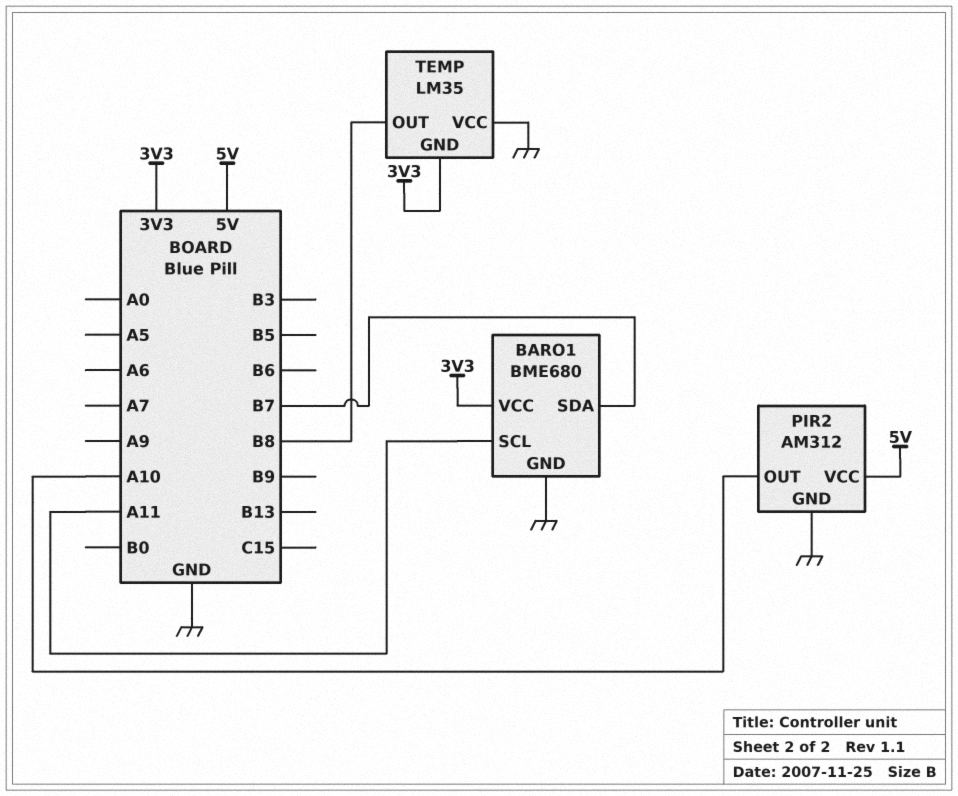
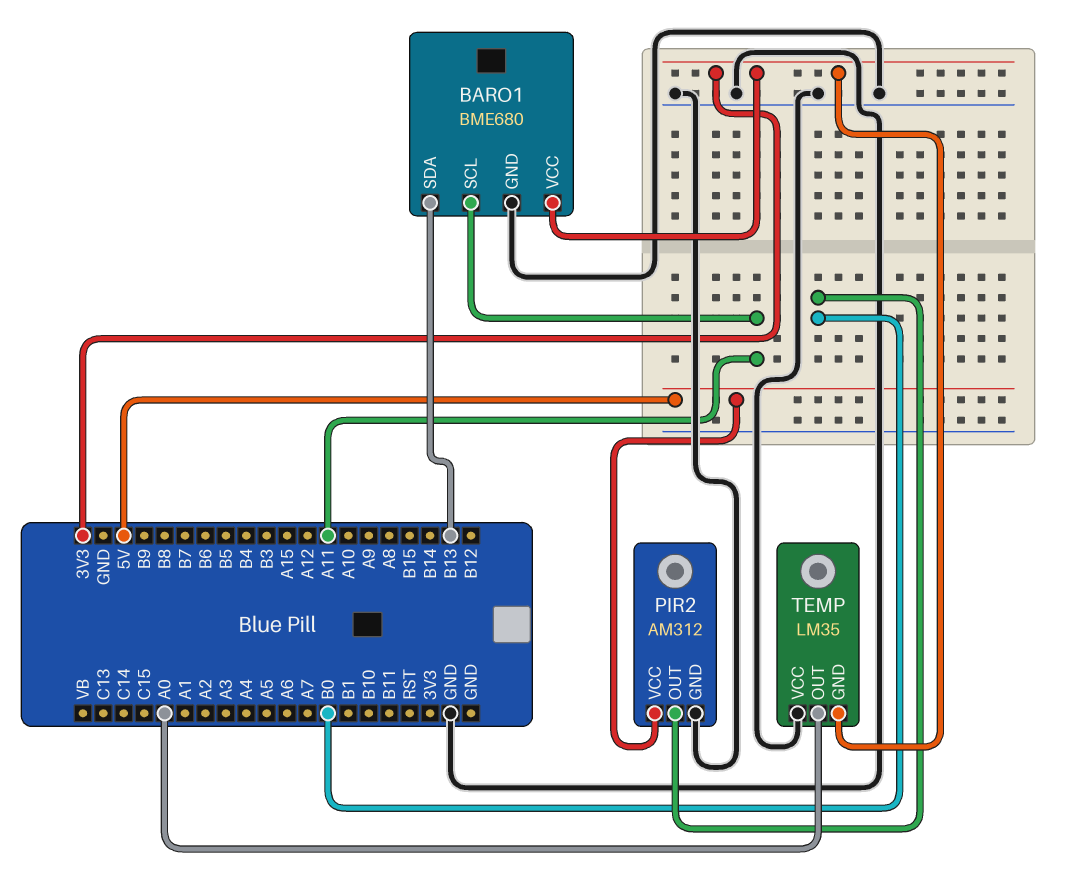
BARO1 pin SDA: B7 -> B13
PIR2 pin OUT: A10 -> B0
TEMP pin OUT: B8 -> A0

